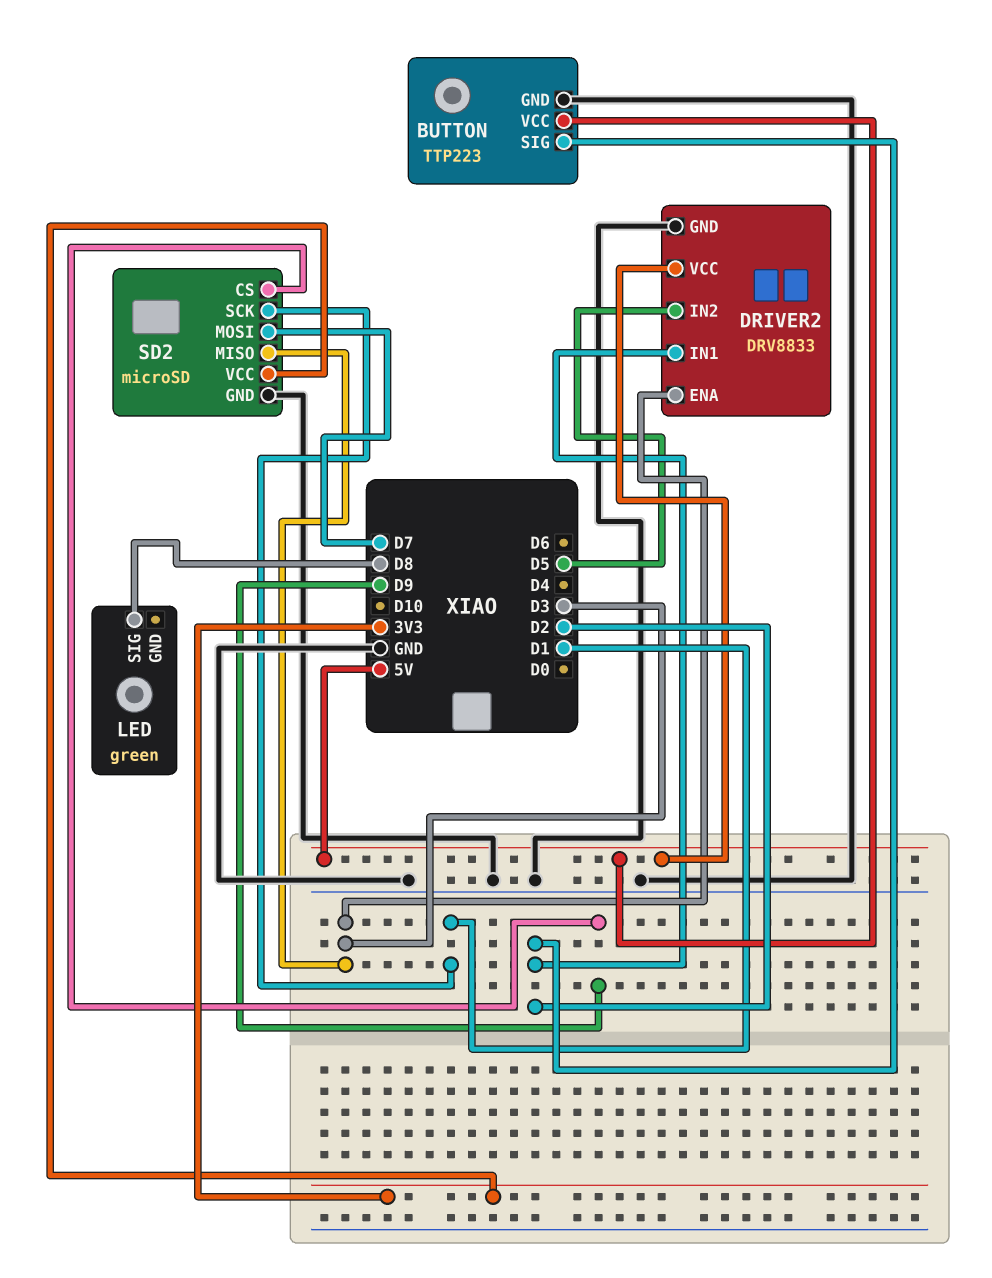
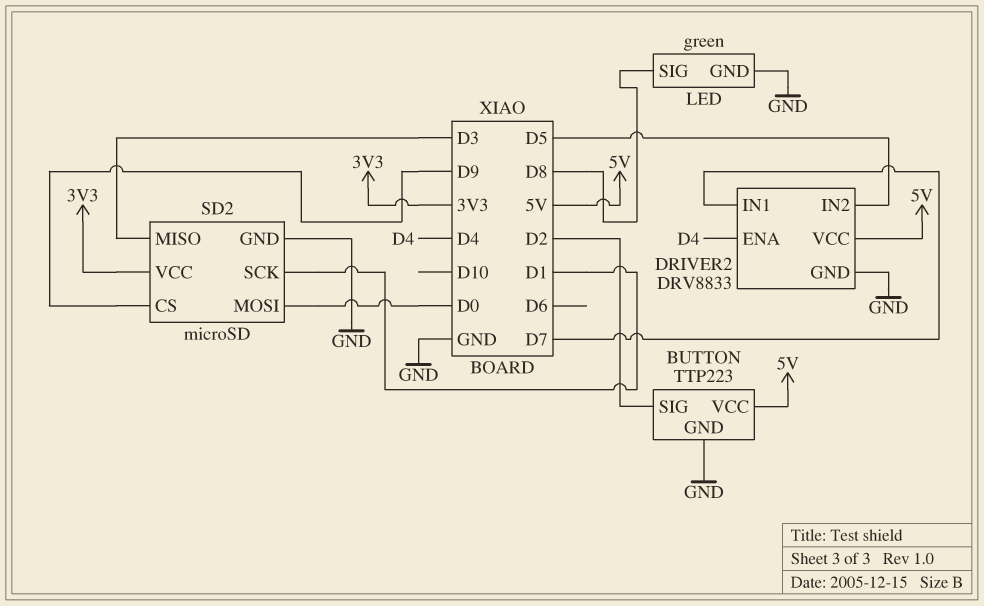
DRIVER2 pin ENA: D3 -> D4
DRIVER2 pin IN1: D2 -> D7
LED pin GND: none -> GND
SD2 pin MOSI: D7 -> D0

